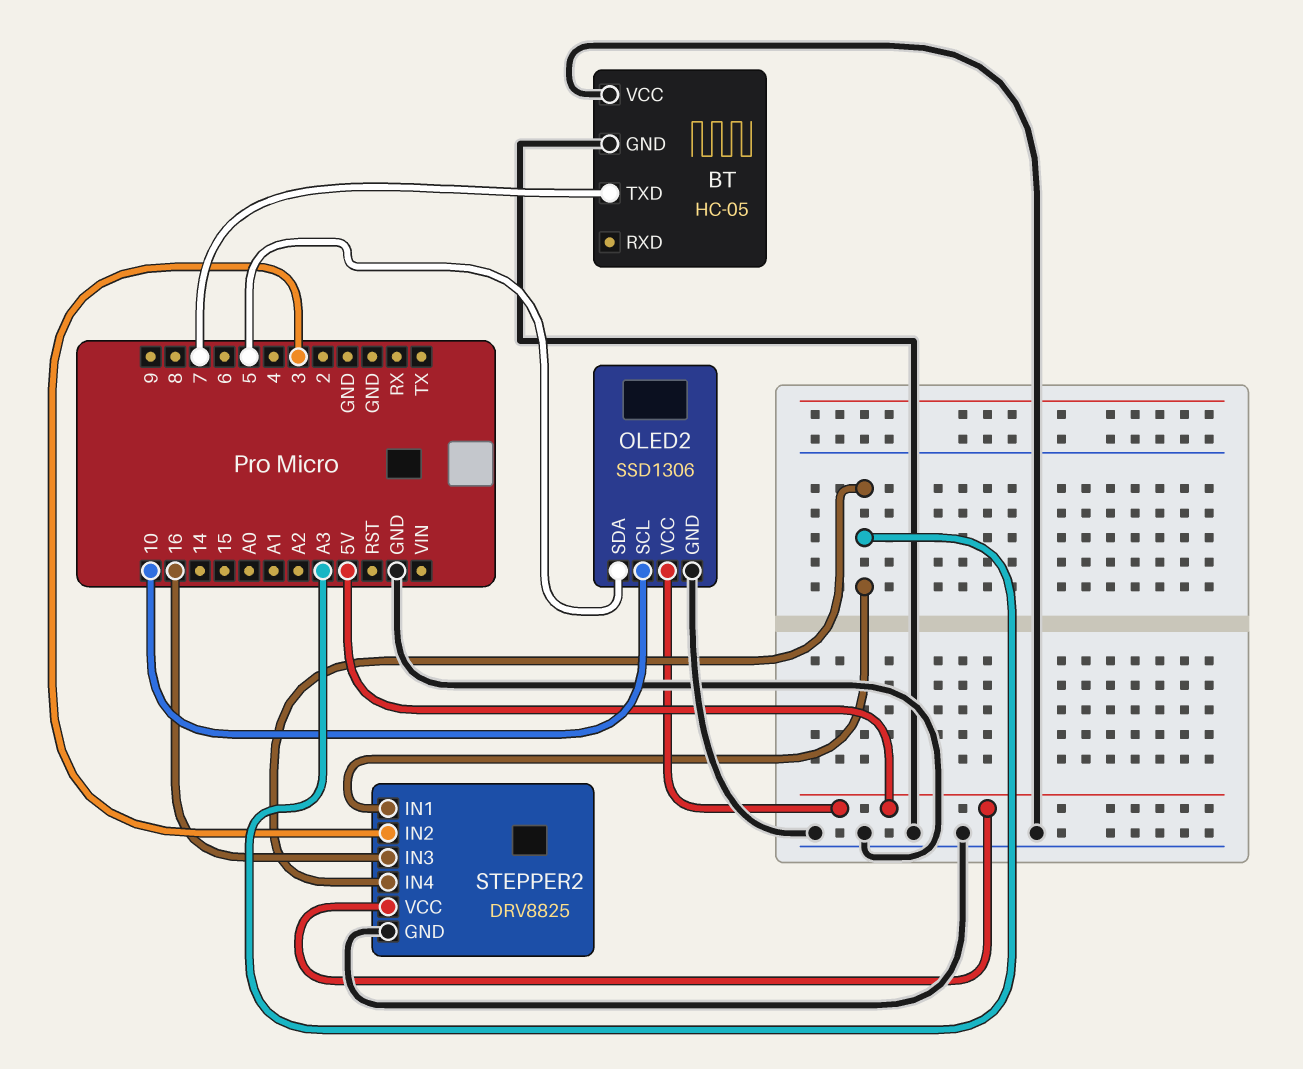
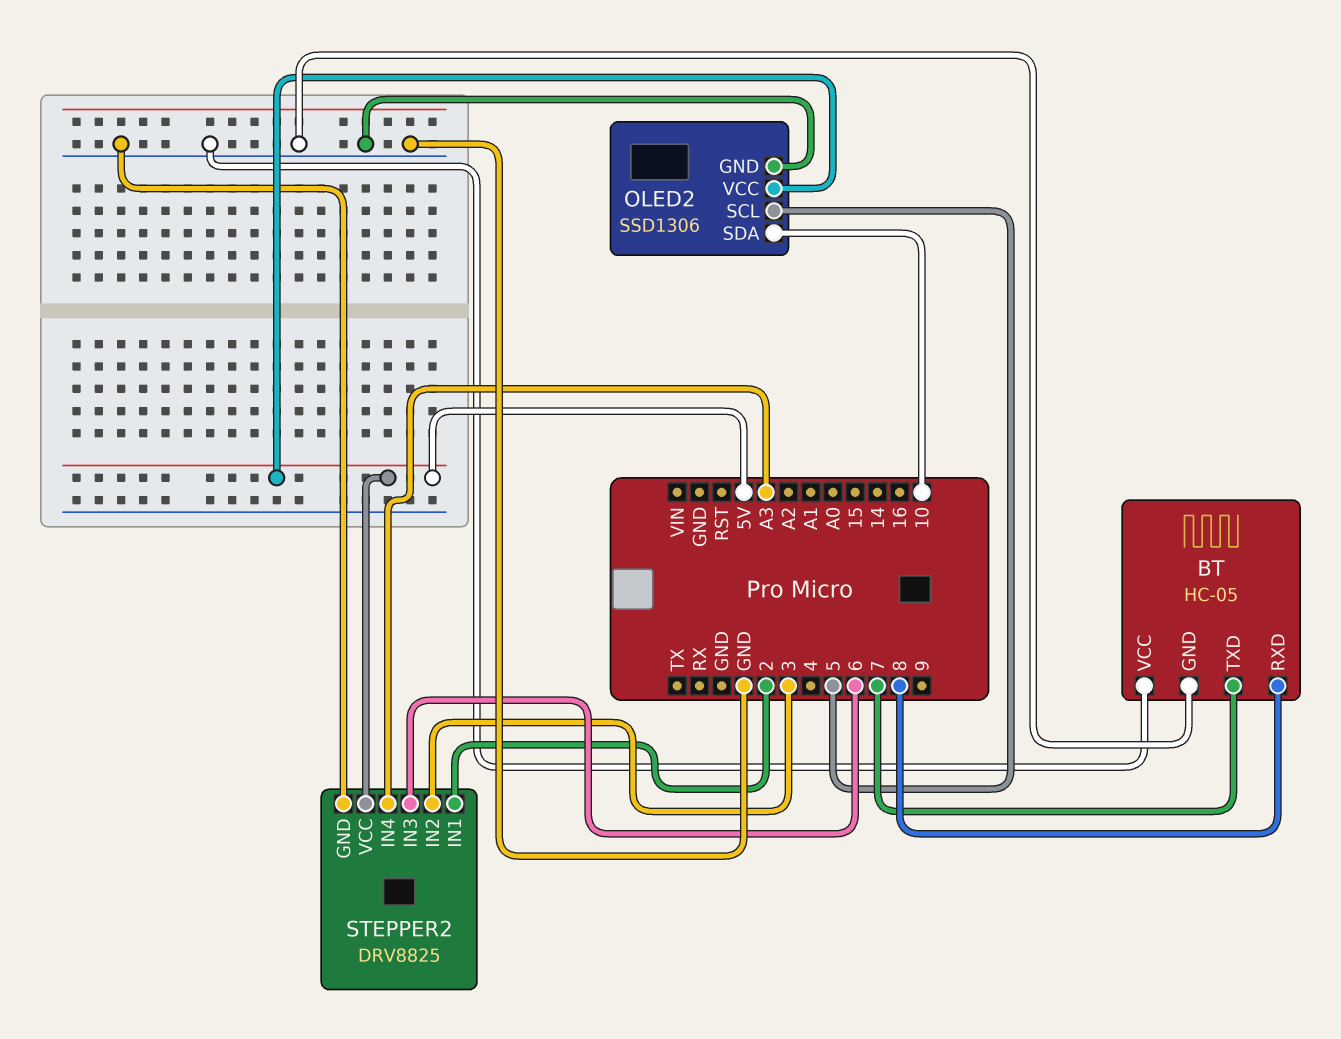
BT pin RXD: none -> 8
OLED2 pin SCL: 10 -> 5
OLED2 pin SDA: 5 -> 10
STEPPER2 pin IN1: A3 -> 2
STEPPER2 pin IN3: 16 -> 6

